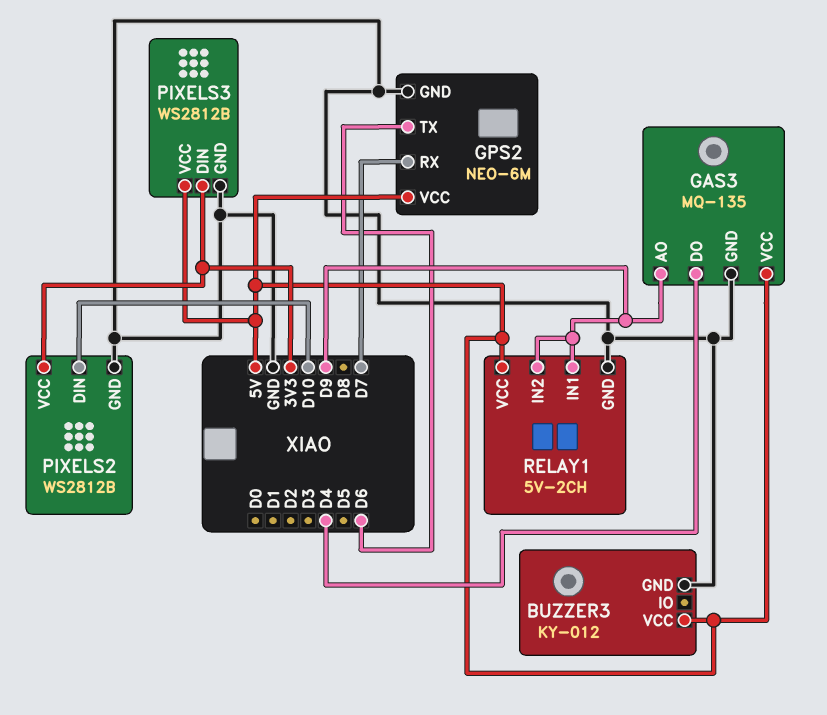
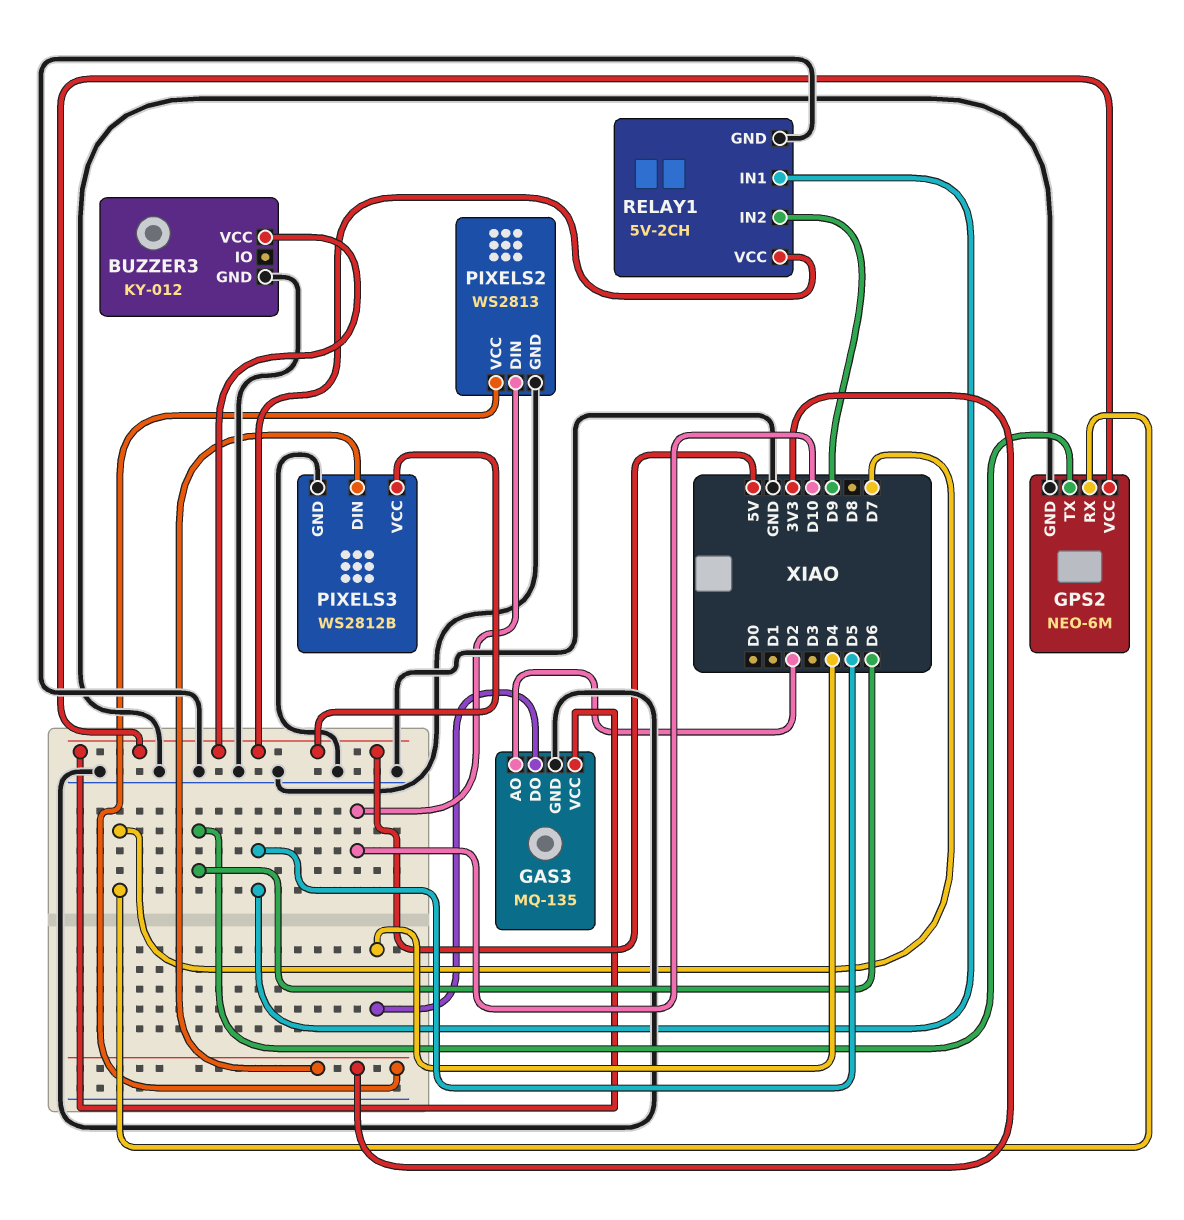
GAS3 pin AO: D9 -> D2
PIXELS2: WS2812B -> WS2813
RELAY1 pin IN1: D9 -> D5

